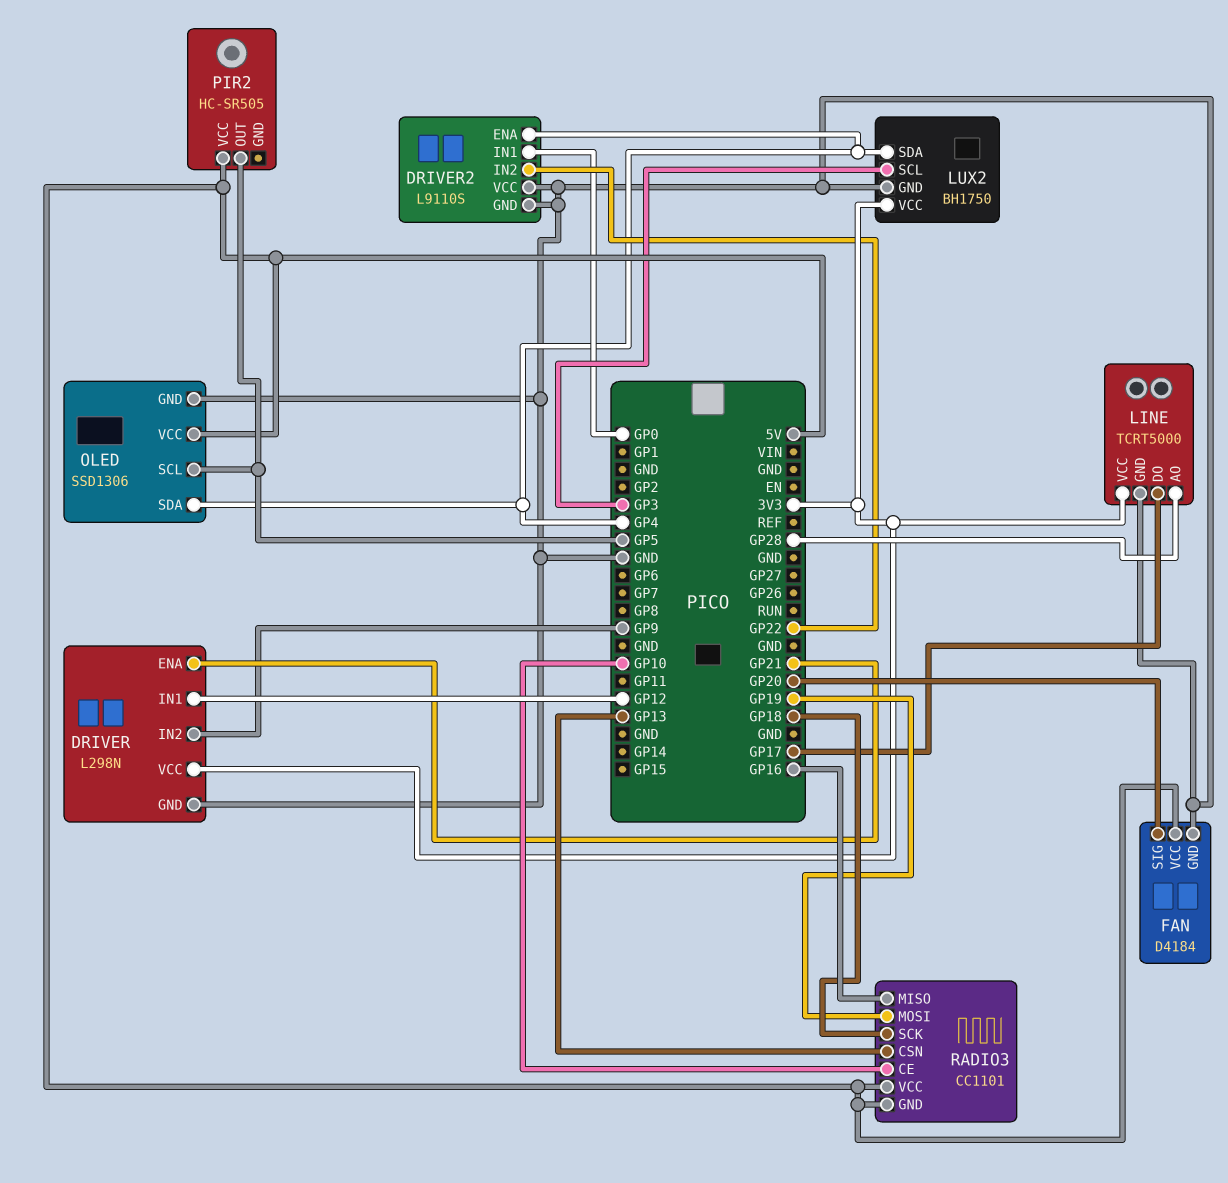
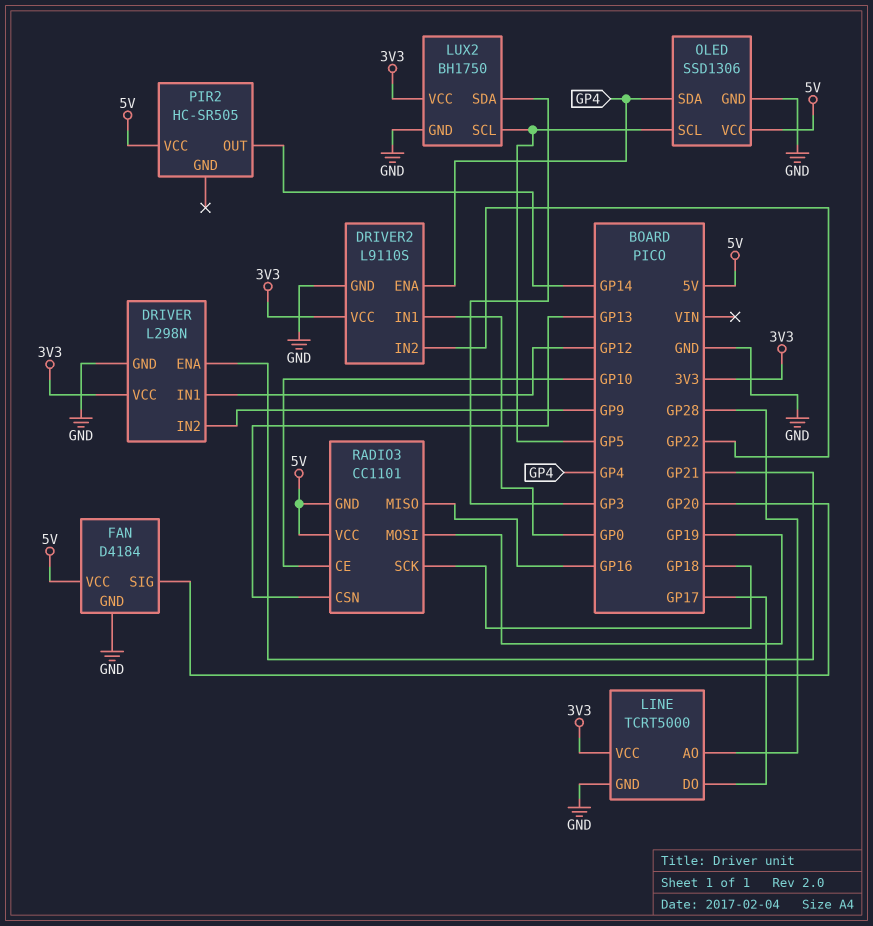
DRIVER2 pin VCC: GND -> 3V3
LUX2 pin SCL: GP3 -> GP5
LUX2 pin SDA: GP4 -> GP3
PIR2 pin OUT: GP5 -> GP14

